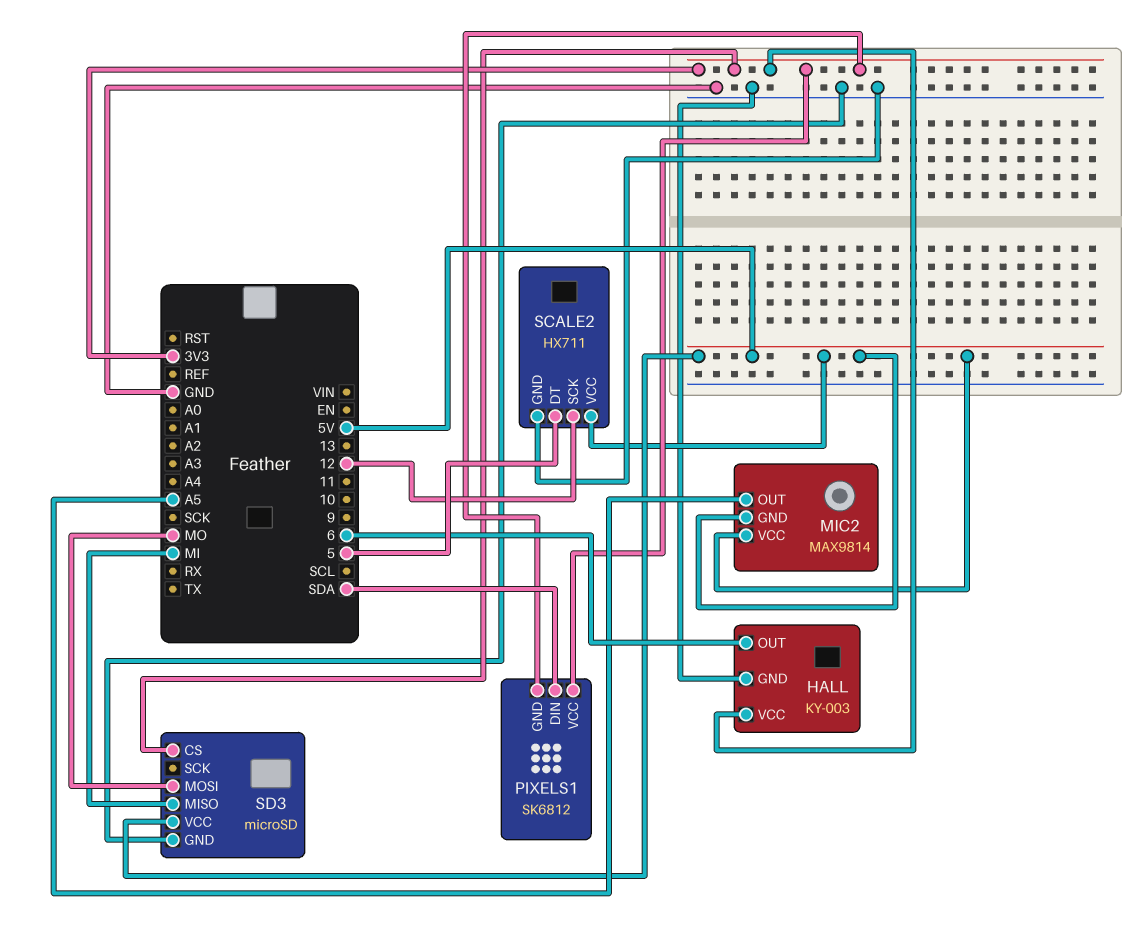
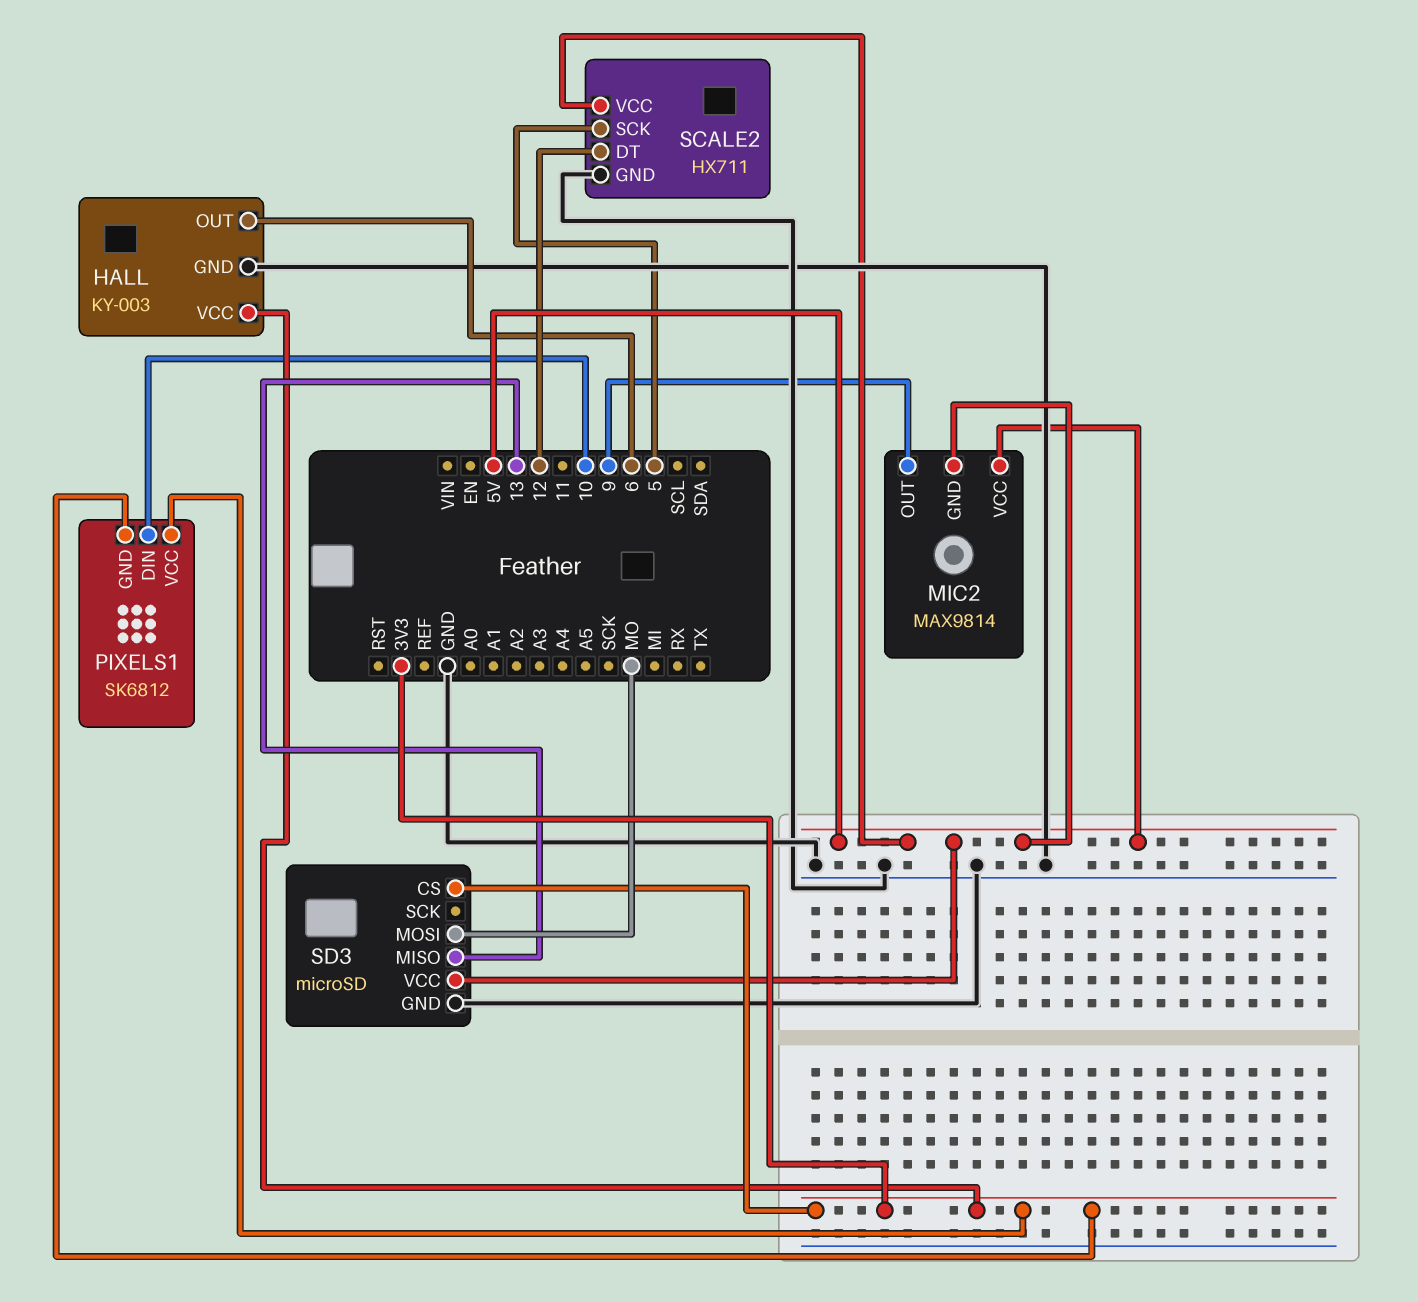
MIC2 pin OUT: A5 -> 9
PIXELS1 pin DIN: SDA -> 10
SCALE2 pin DT: 5 -> 12
SCALE2 pin SCK: 12 -> 5
SD3 pin MISO: MI -> 13

